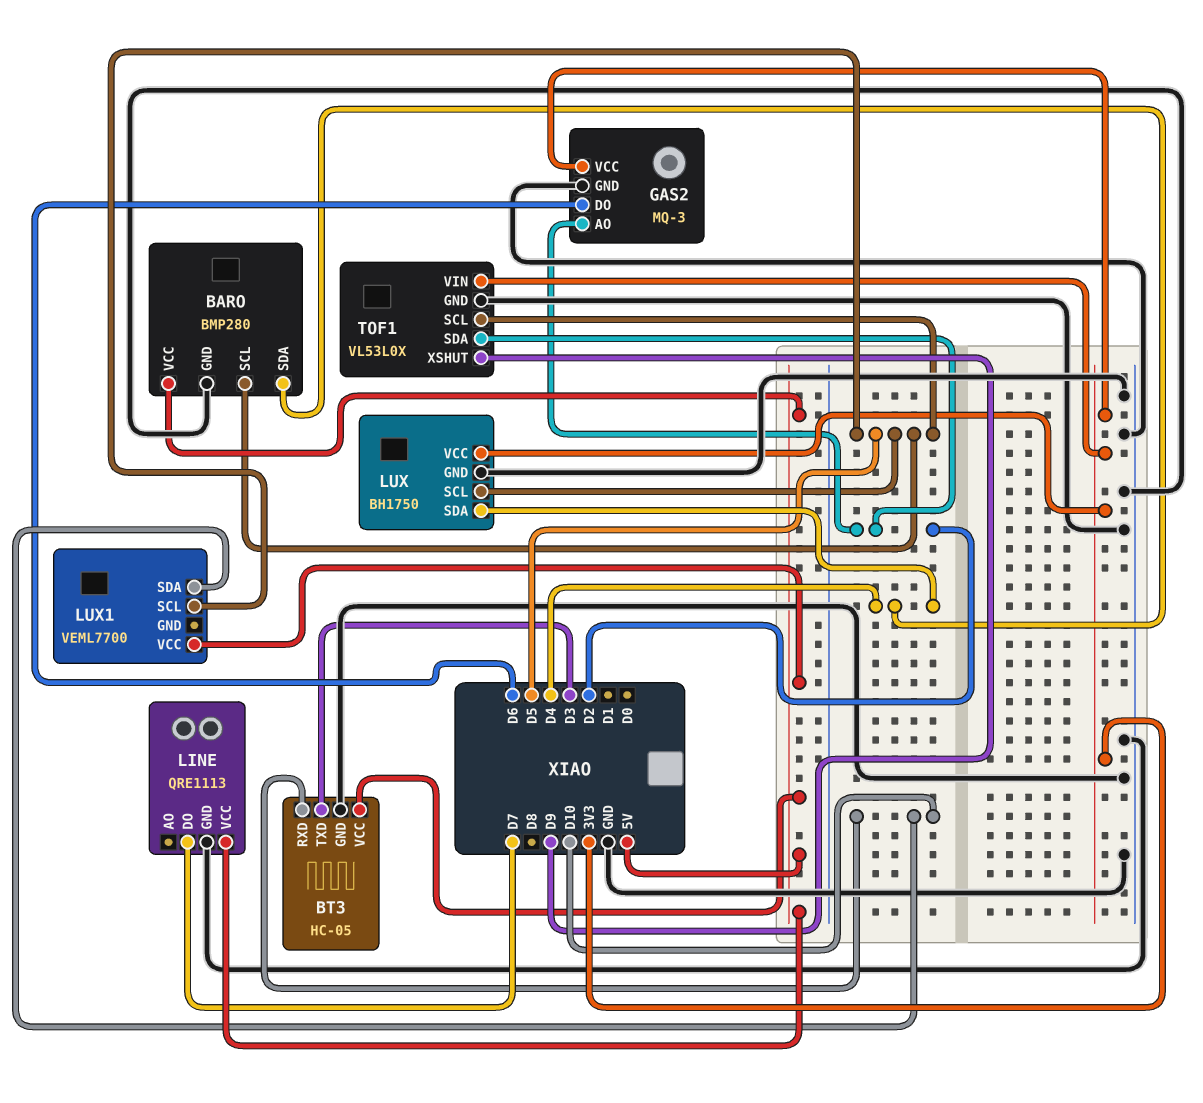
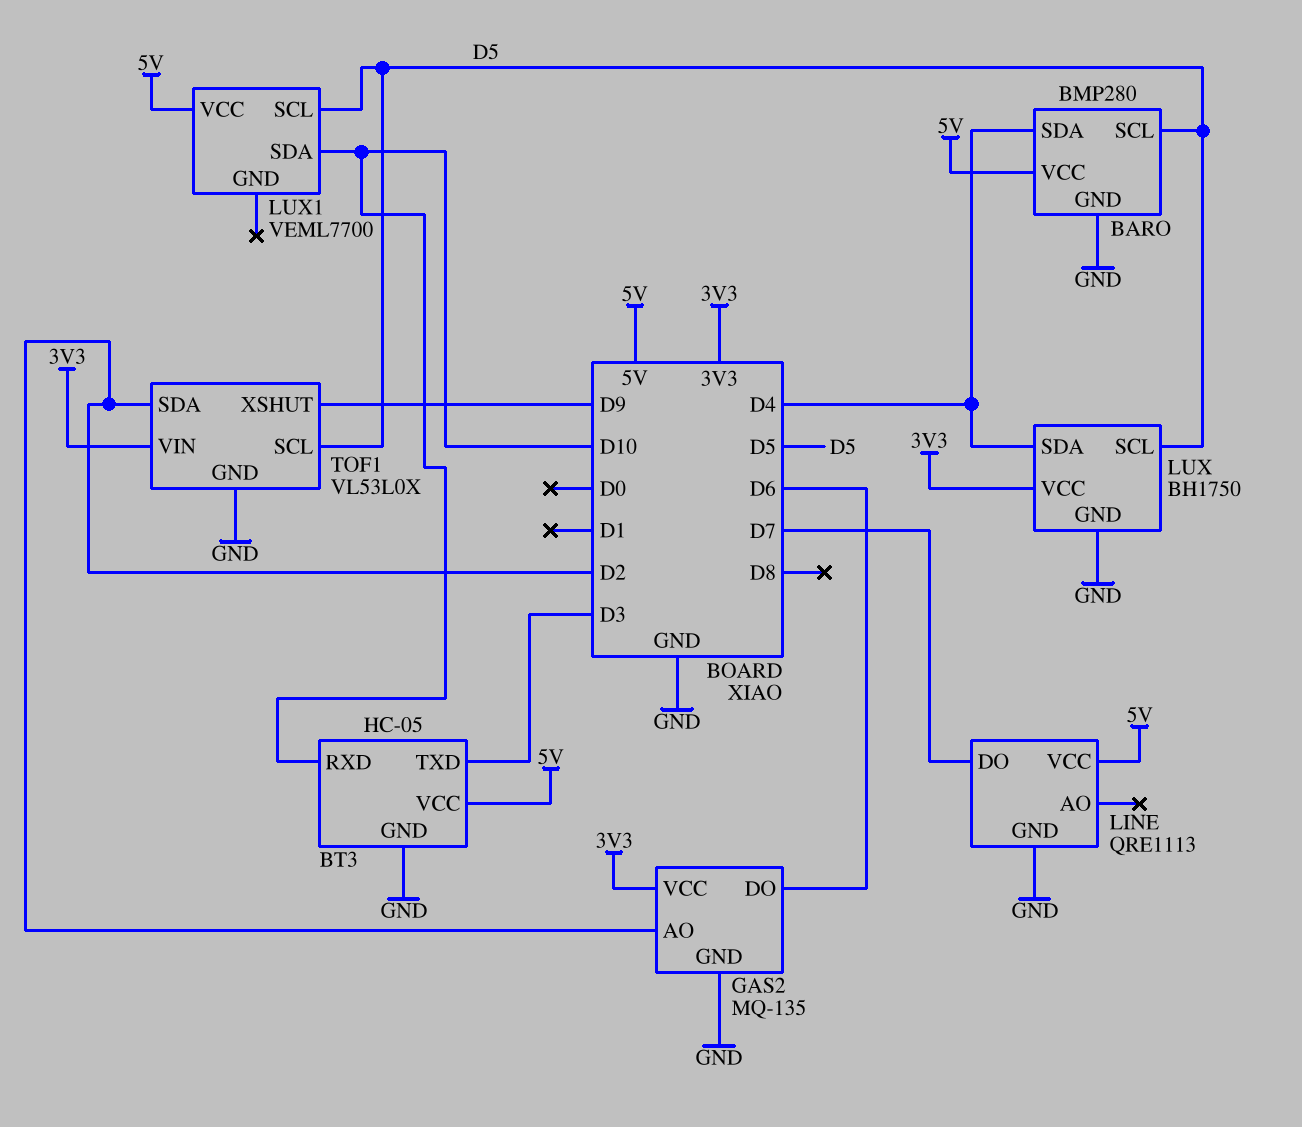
GAS2: MQ-3 -> MQ-135

